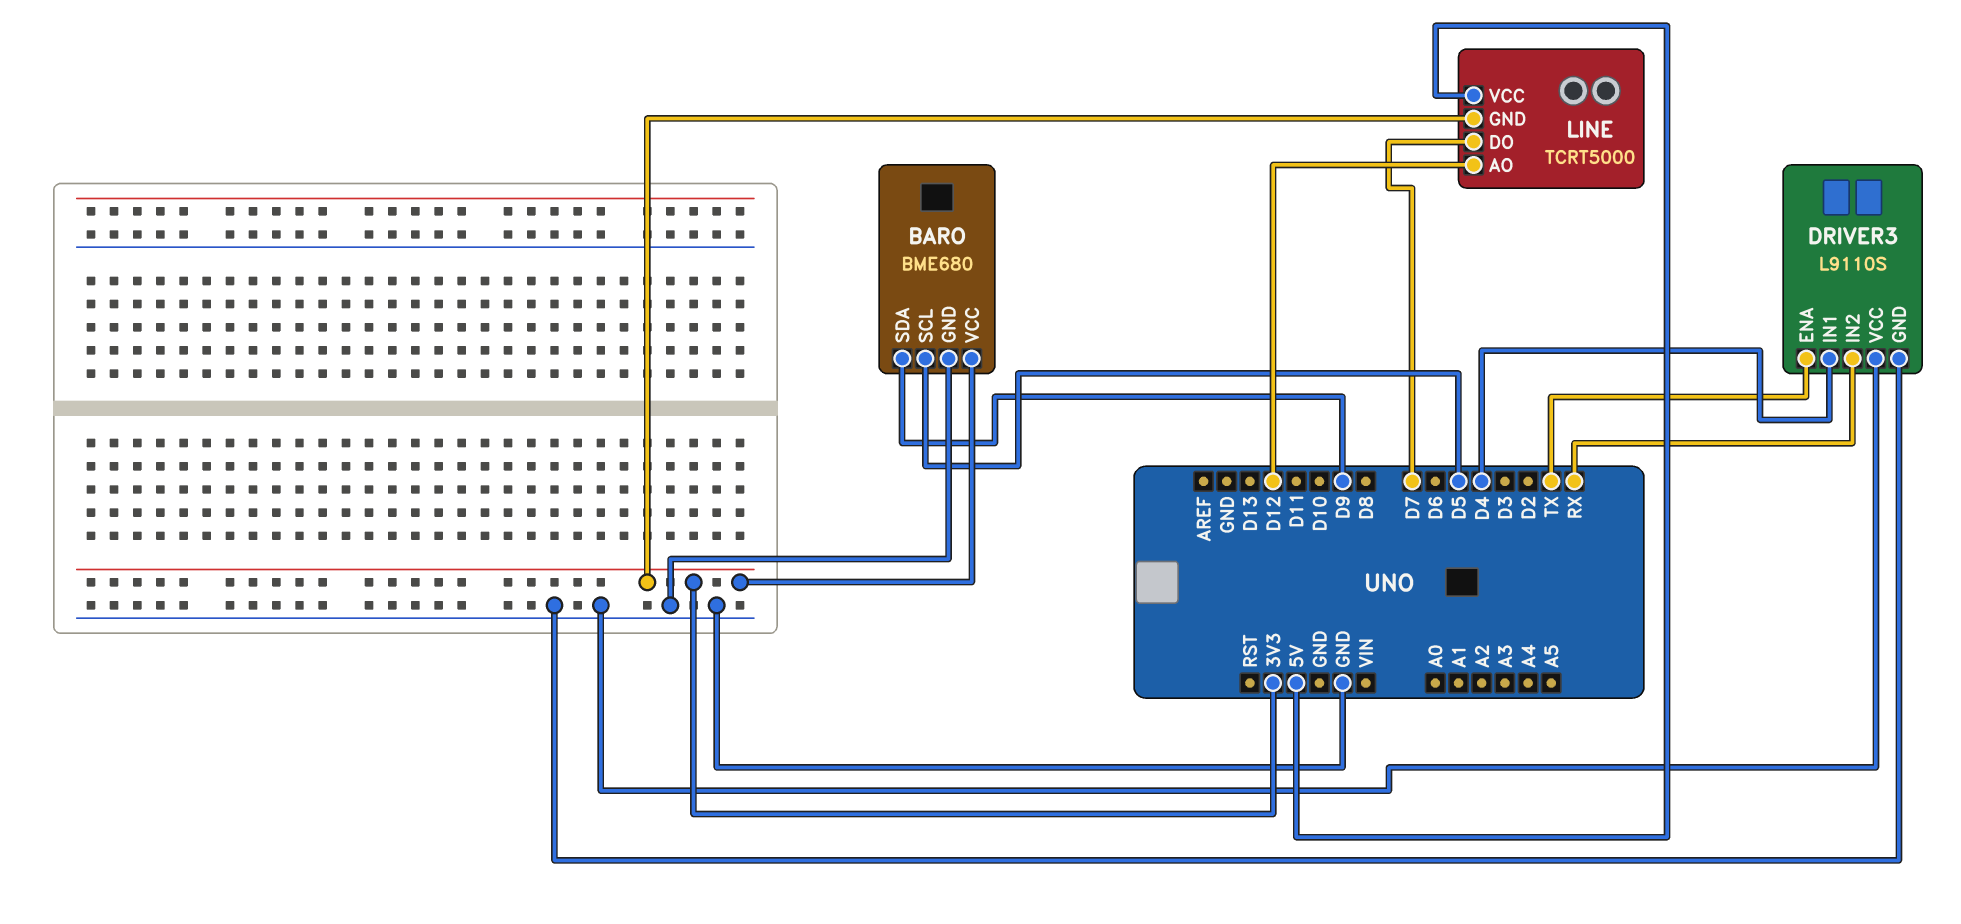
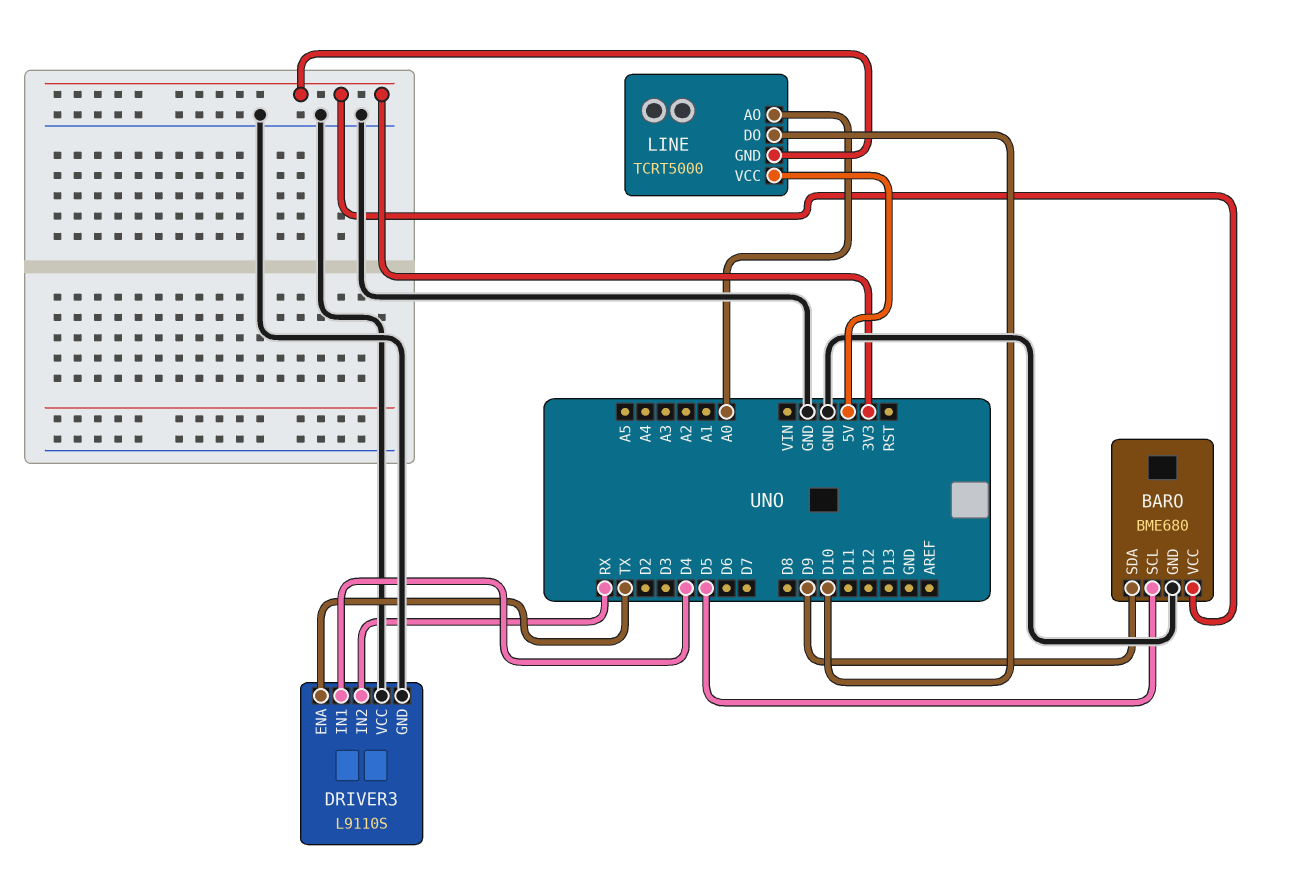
LINE pin AO: D12 -> A0
LINE pin DO: D7 -> D10

